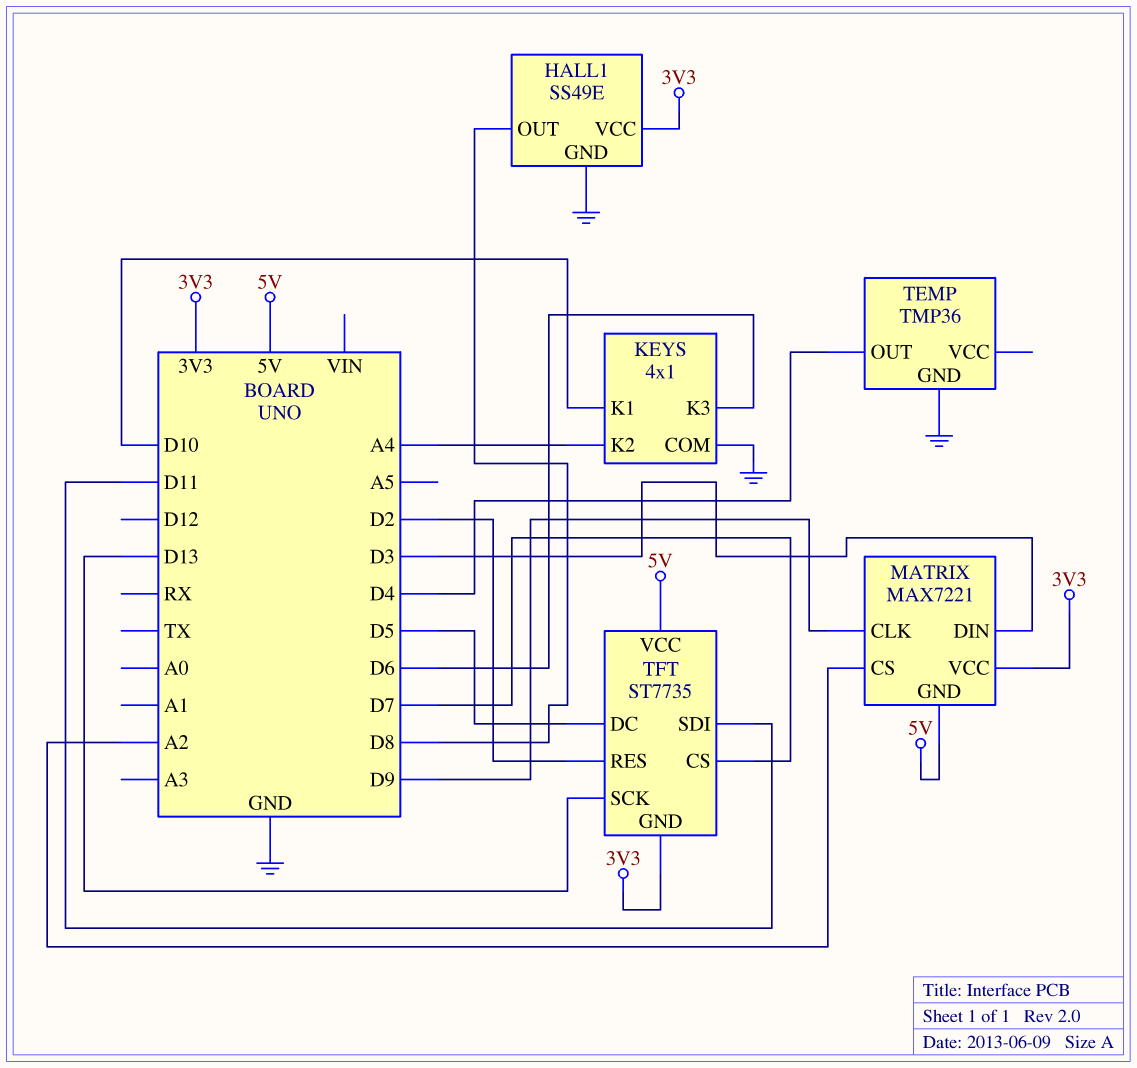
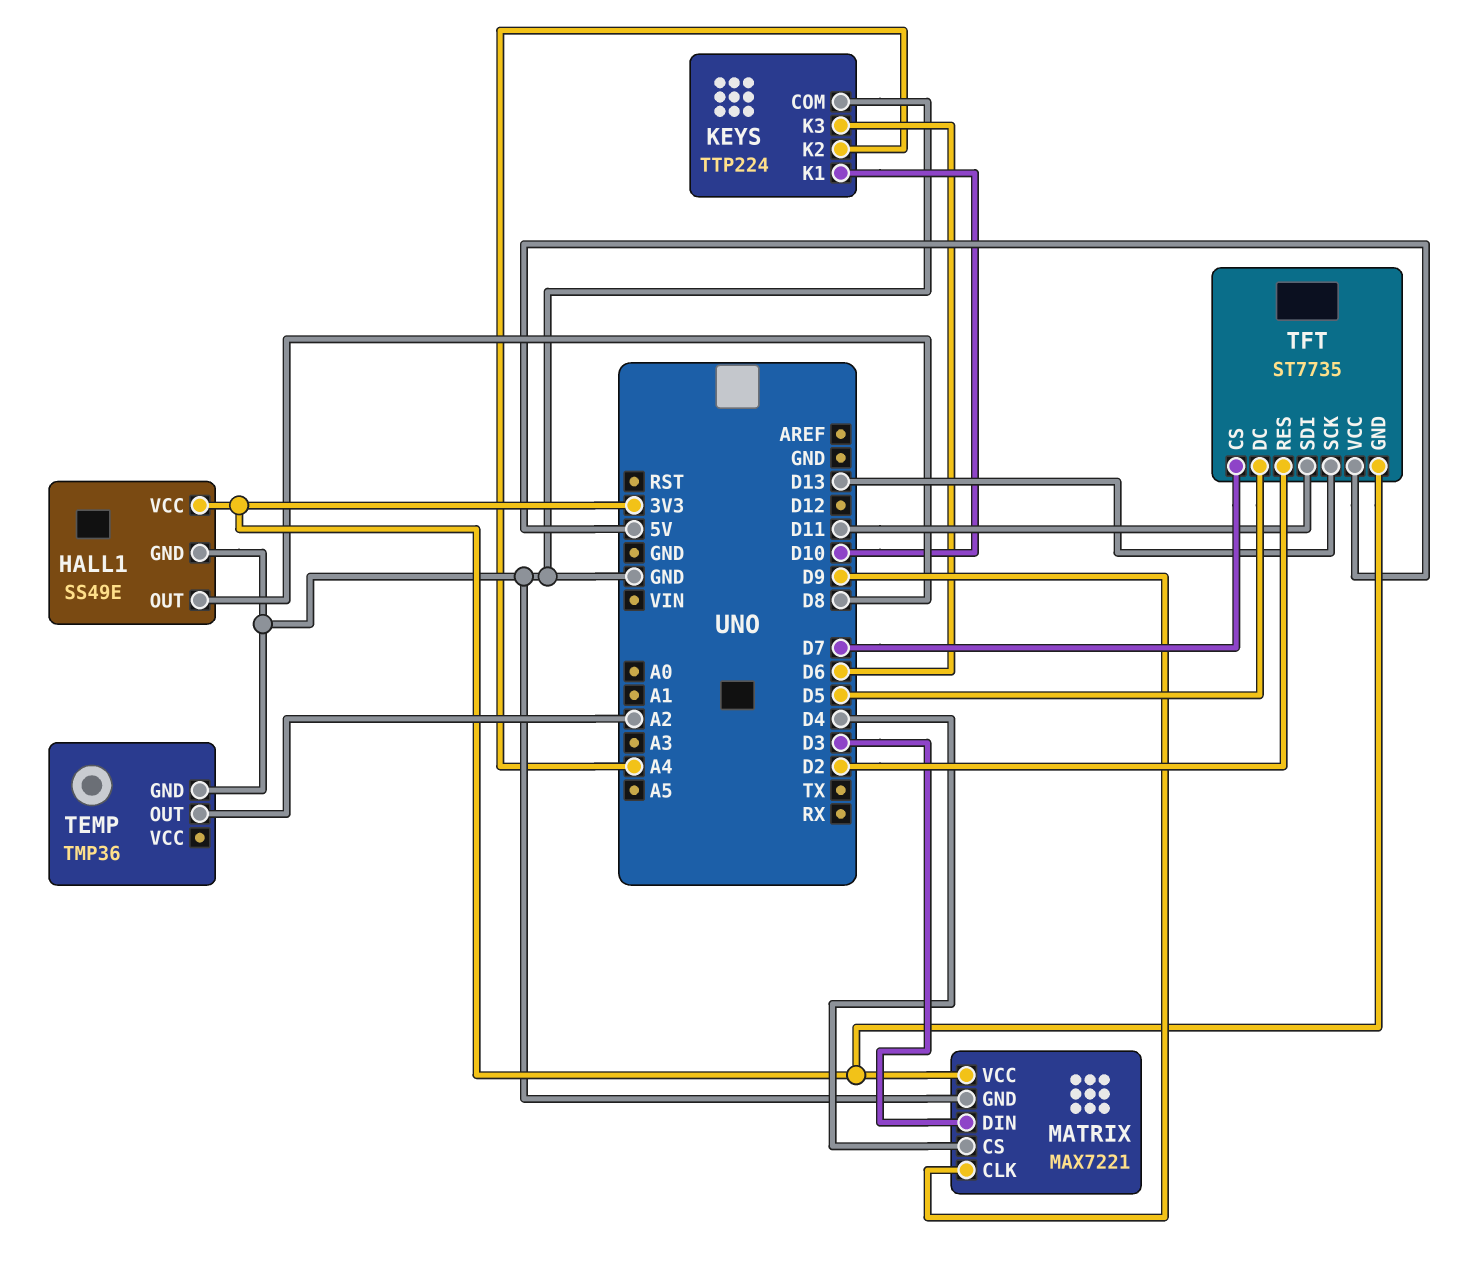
KEYS: 4x1 -> TTP224
MATRIX pin CS: A2 -> D4
MATRIX pin GND: 5V -> GND
TEMP pin OUT: D4 -> A2

